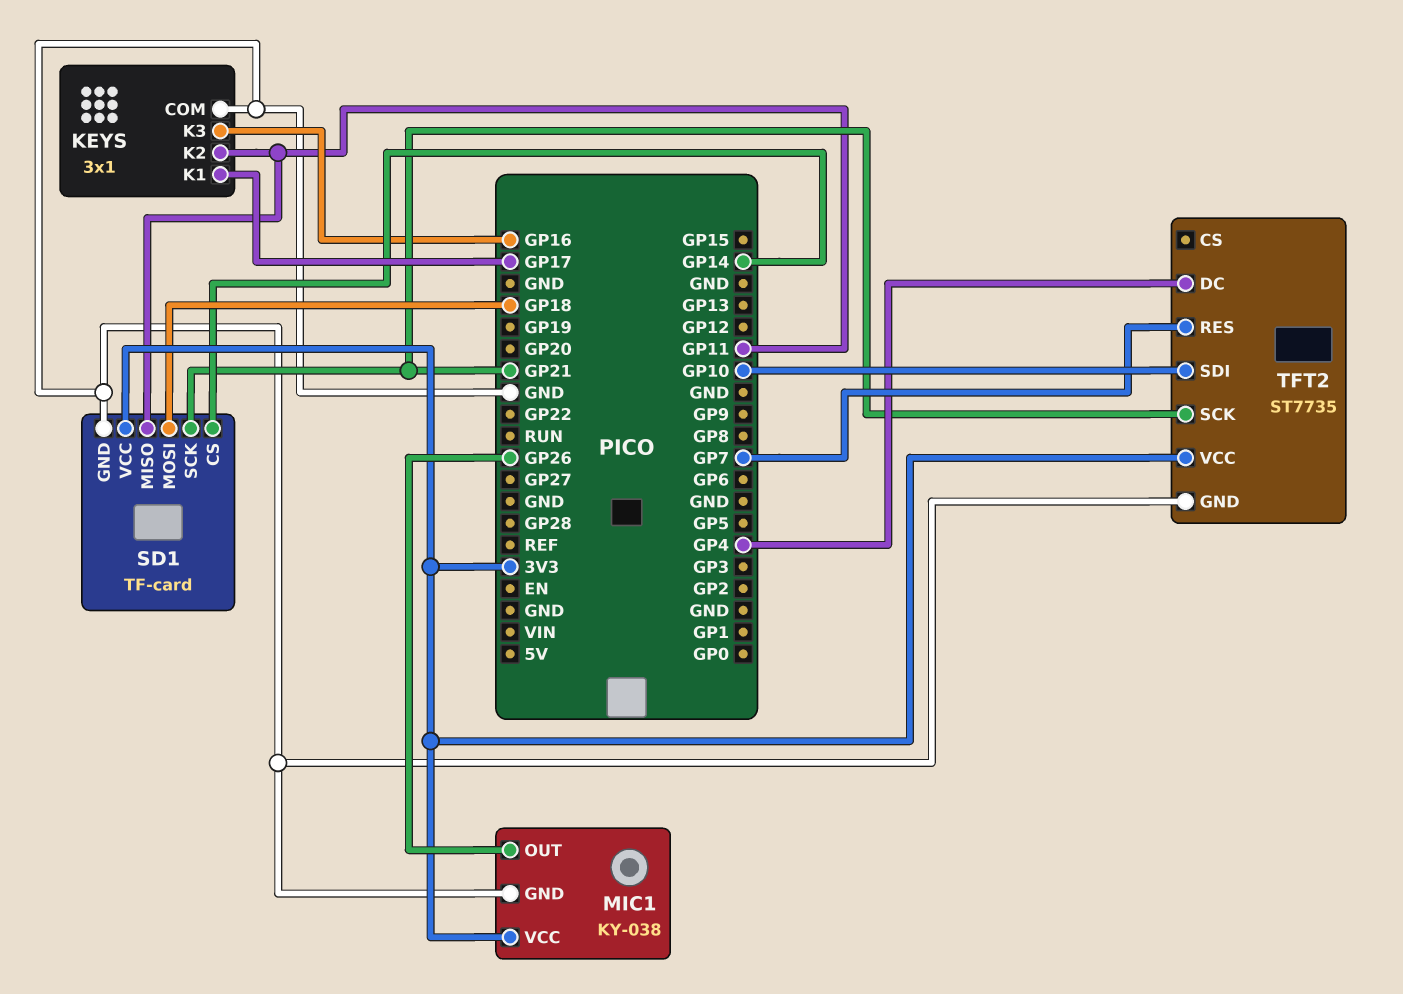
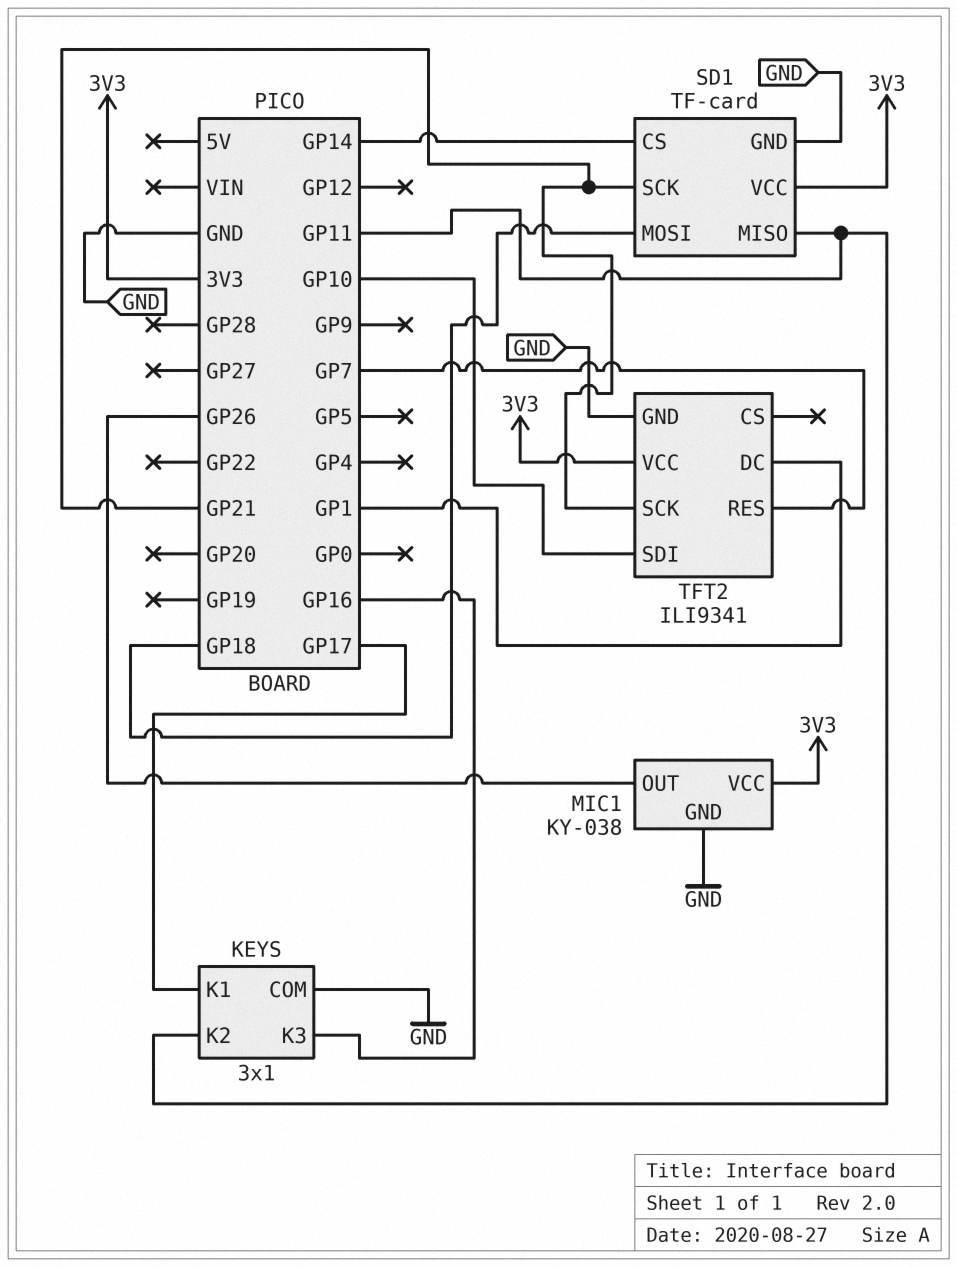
TFT2: ST7735 -> ILI9341
TFT2 pin DC: GP4 -> GP1

